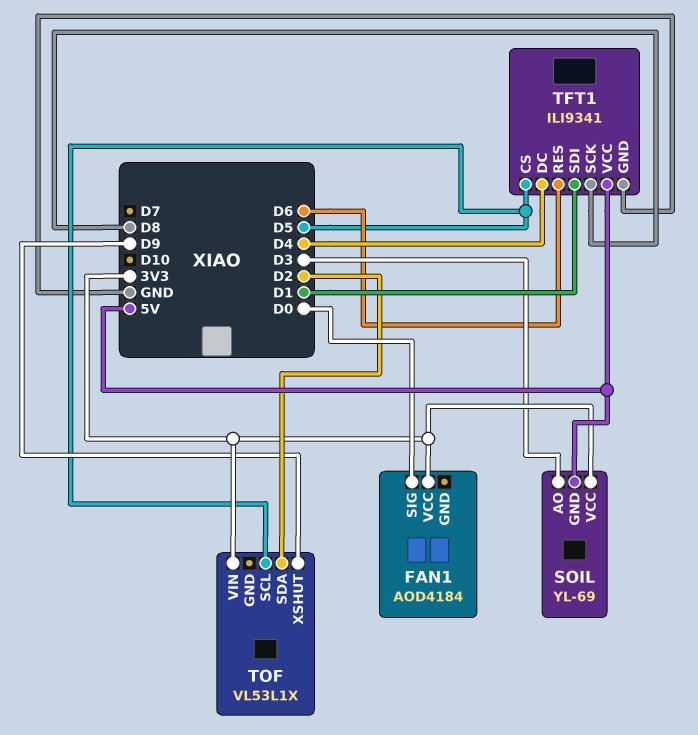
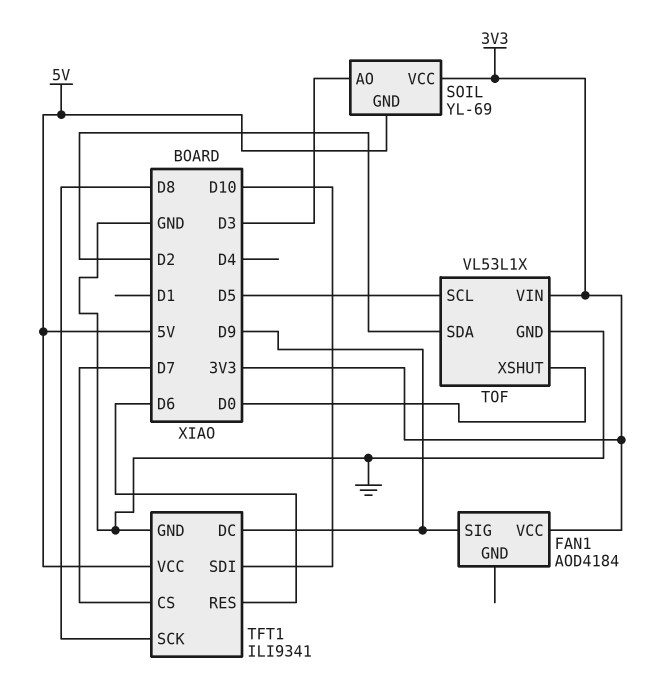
FAN1 pin SIG: D0 -> D9
TFT1 pin CS: D5 -> D7
TFT1 pin DC: D4 -> D9
TFT1 pin SDI: D1 -> D10
TOF pin GND: none -> GND
TOF pin XSHUT: D9 -> D0

